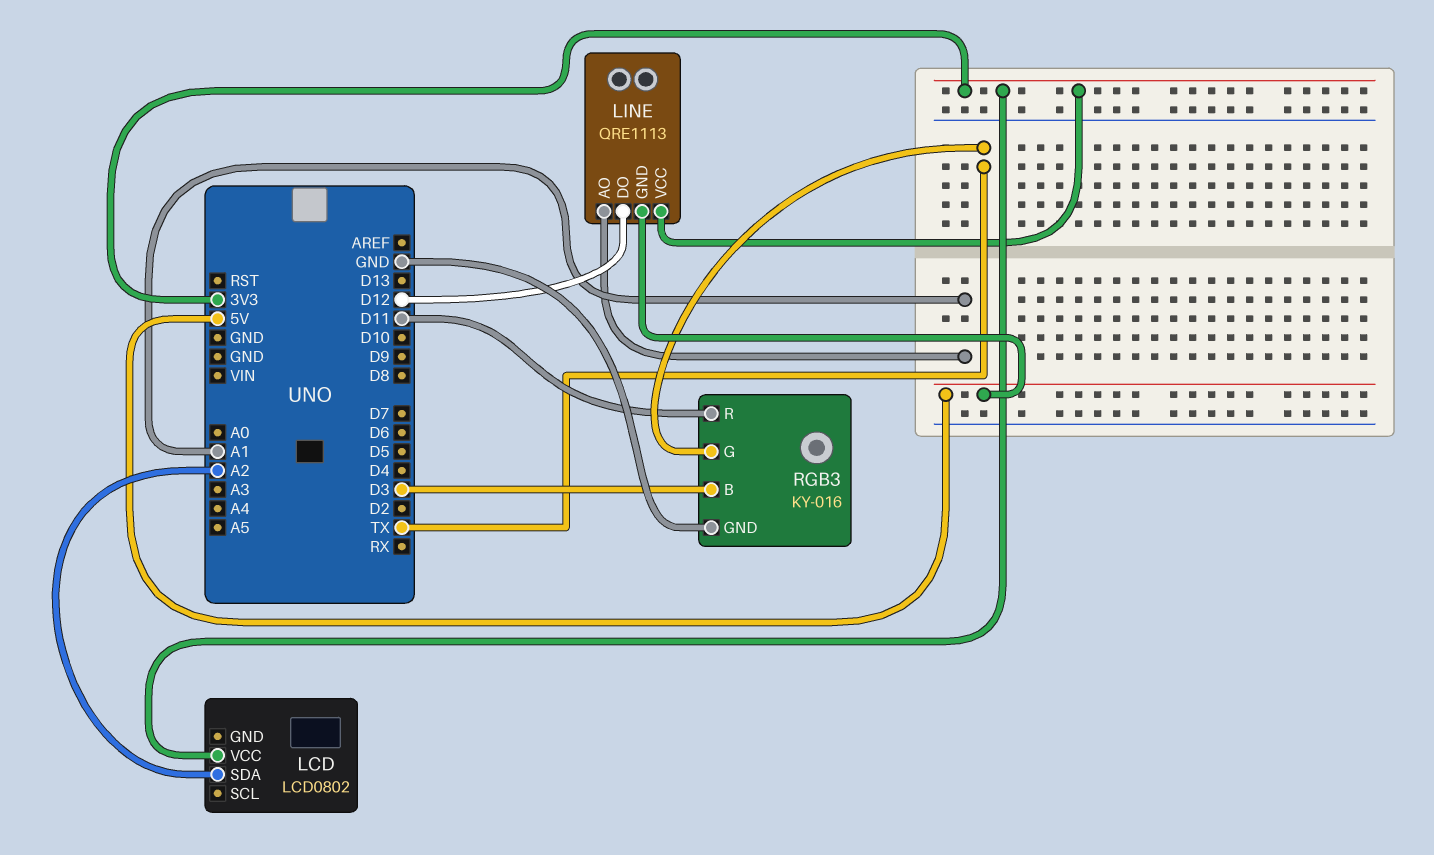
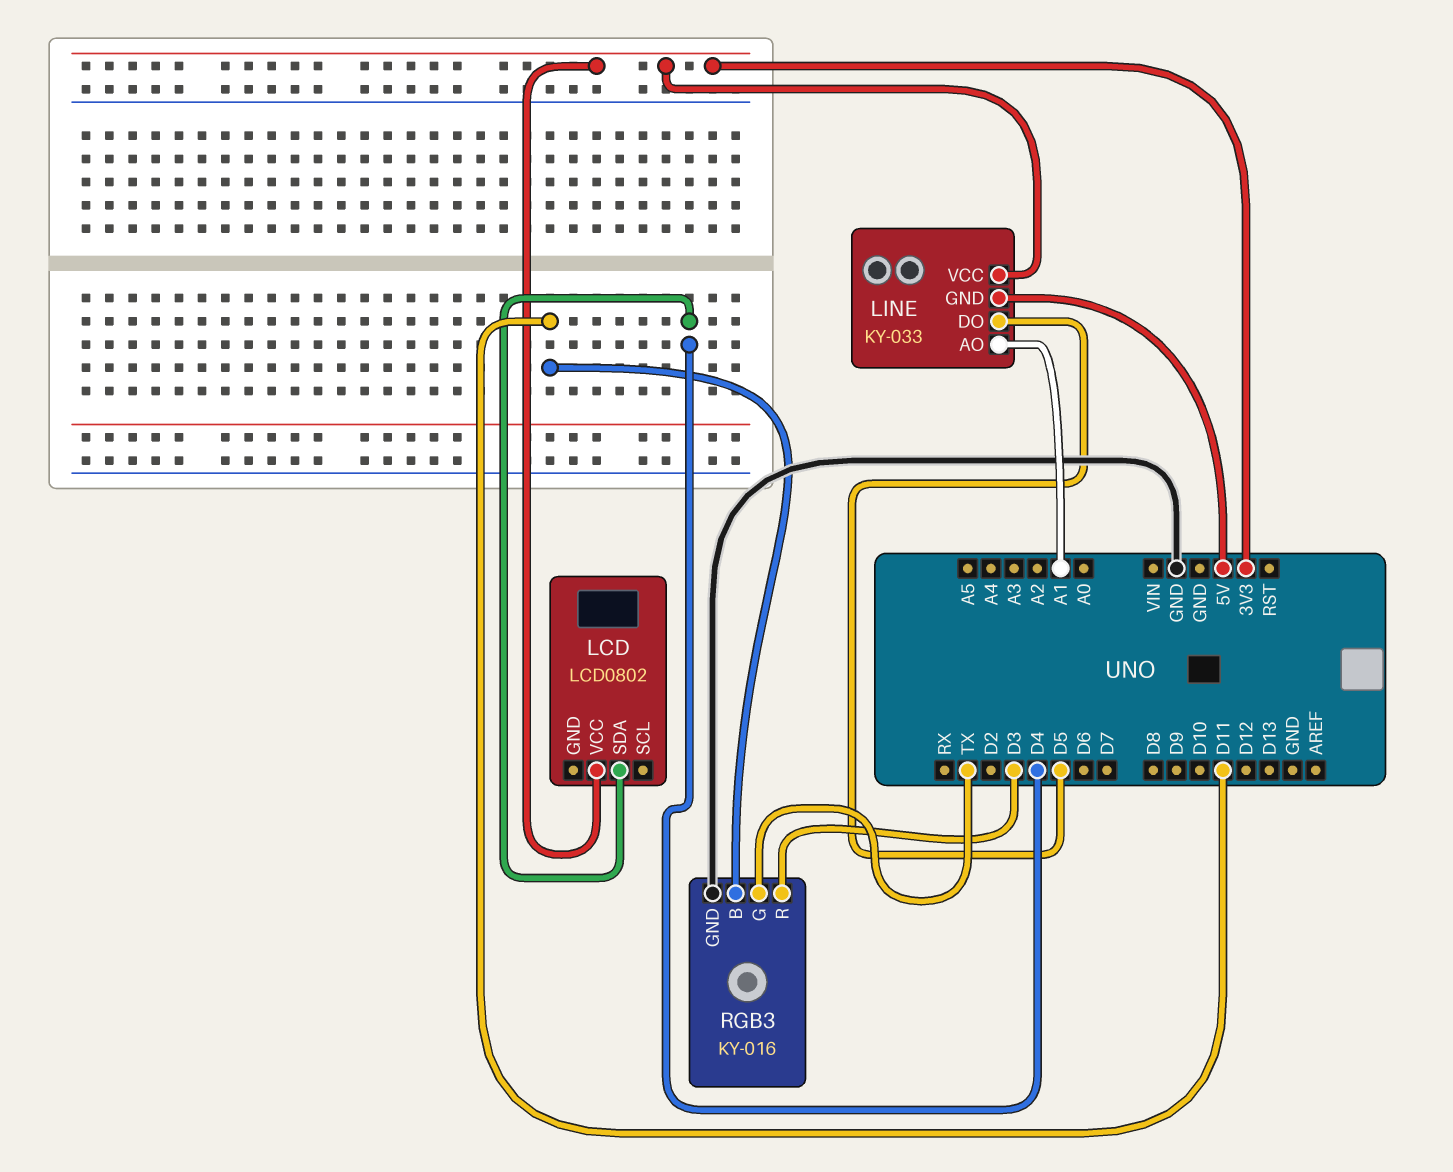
LCD pin SDA: A2 -> D4
LINE: QRE1113 -> KY-033
LINE pin DO: D12 -> D5
RGB3 pin B: D3 -> D11
RGB3 pin R: D11 -> D3

